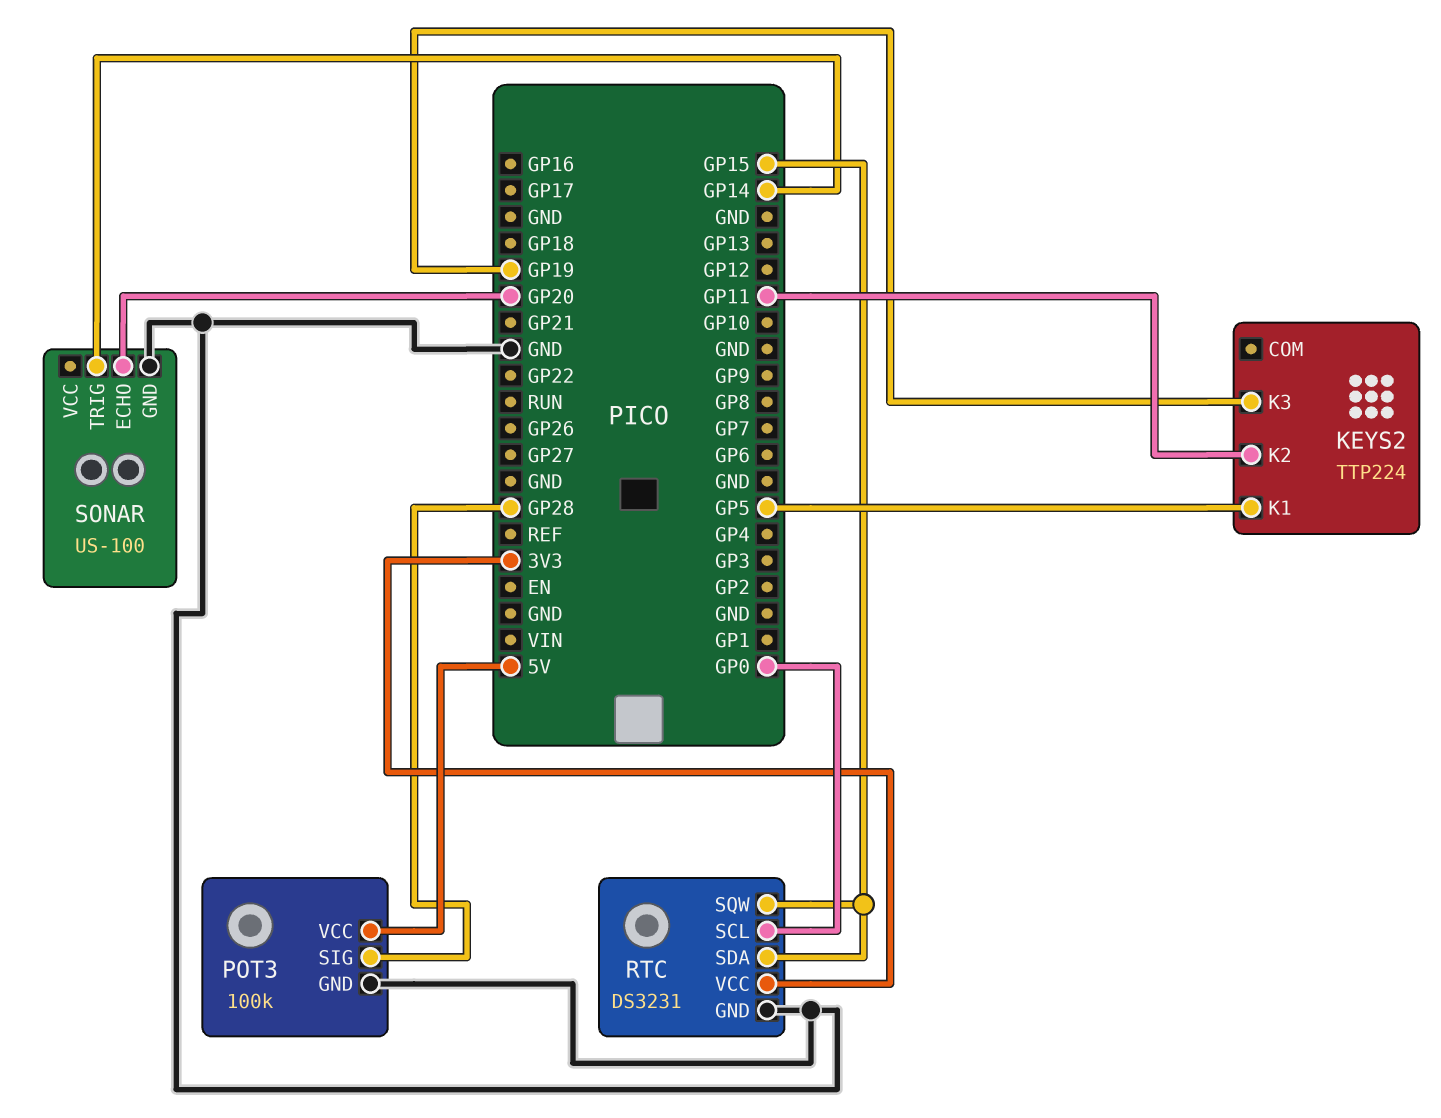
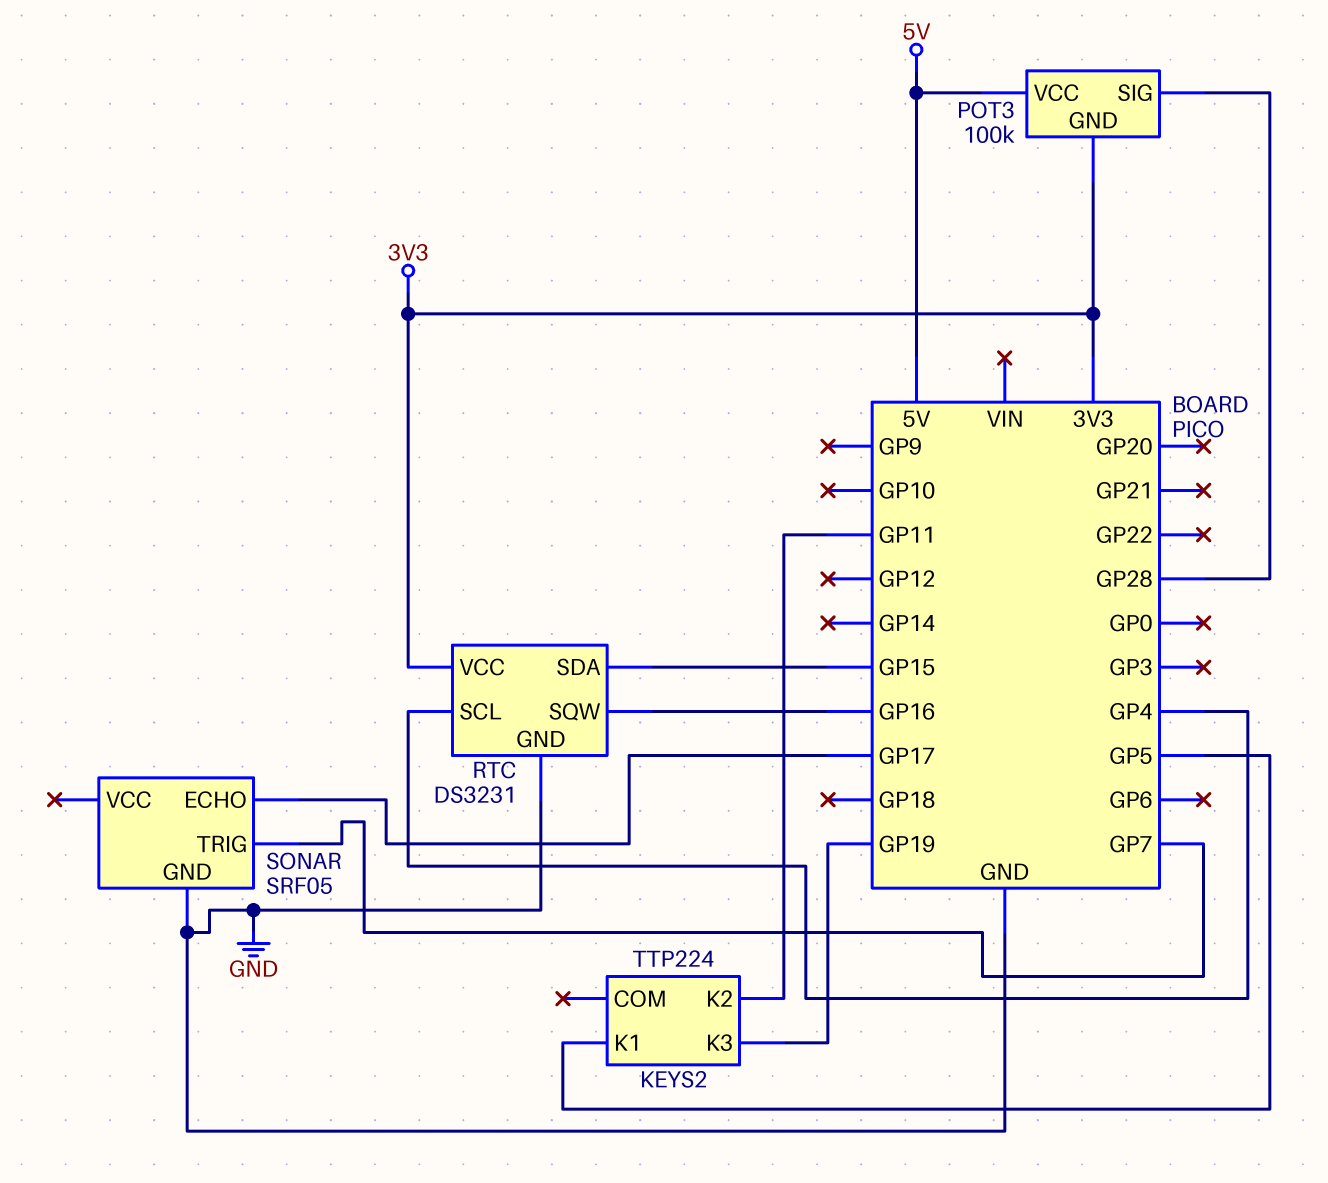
POT3 pin GND: GND -> 3V3
RTC pin SCL: GP0 -> GP4
RTC pin SQW: GP15 -> GP16
SONAR: US-100 -> SRF05
SONAR pin ECHO: GP20 -> GP17
SONAR pin TRIG: GP14 -> GP7

